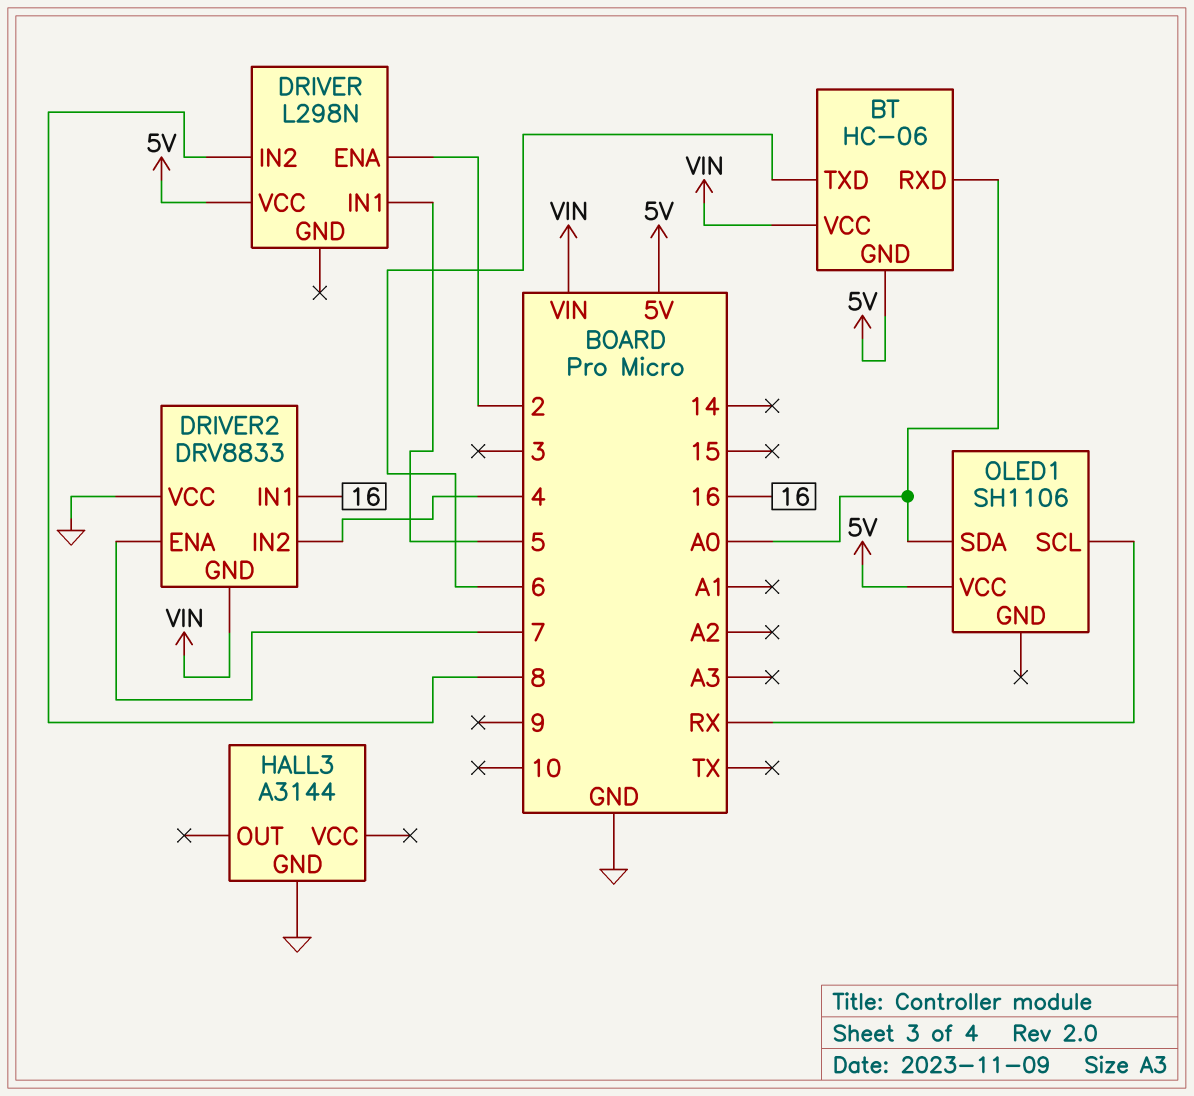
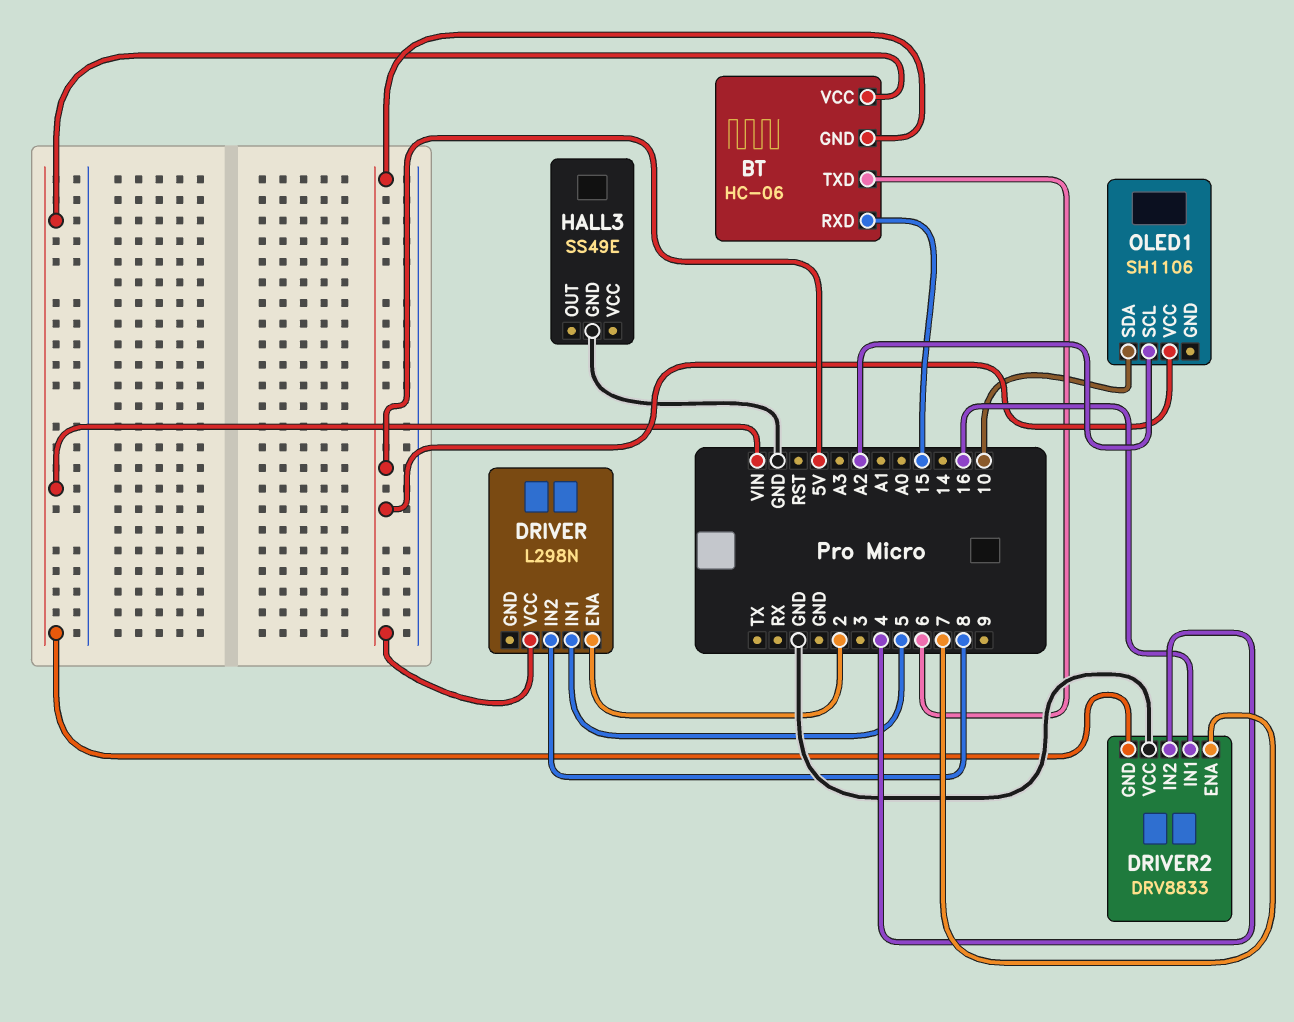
BT pin RXD: A0 -> 15
HALL3: A3144 -> SS49E
OLED1 pin SCL: RX -> A2
OLED1 pin SDA: A0 -> 10

